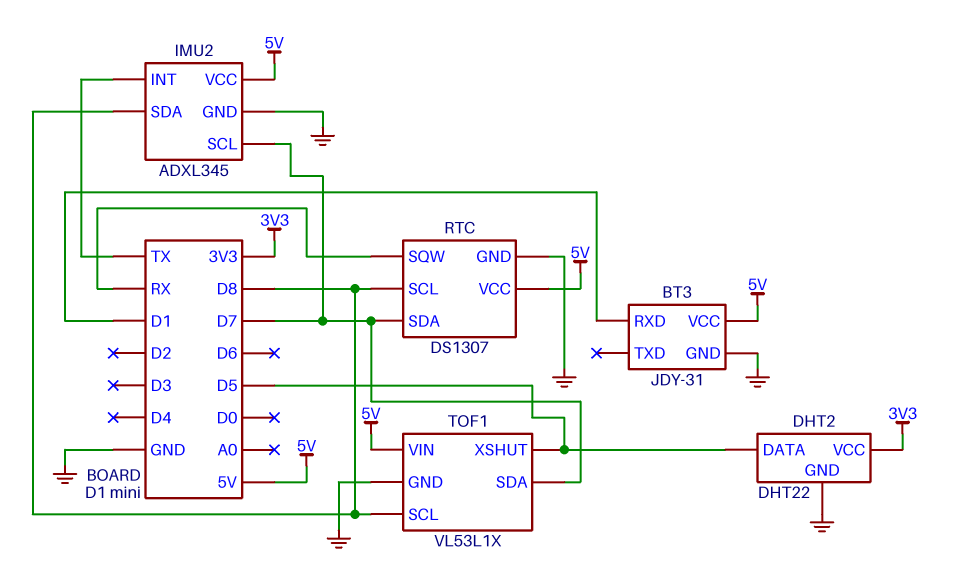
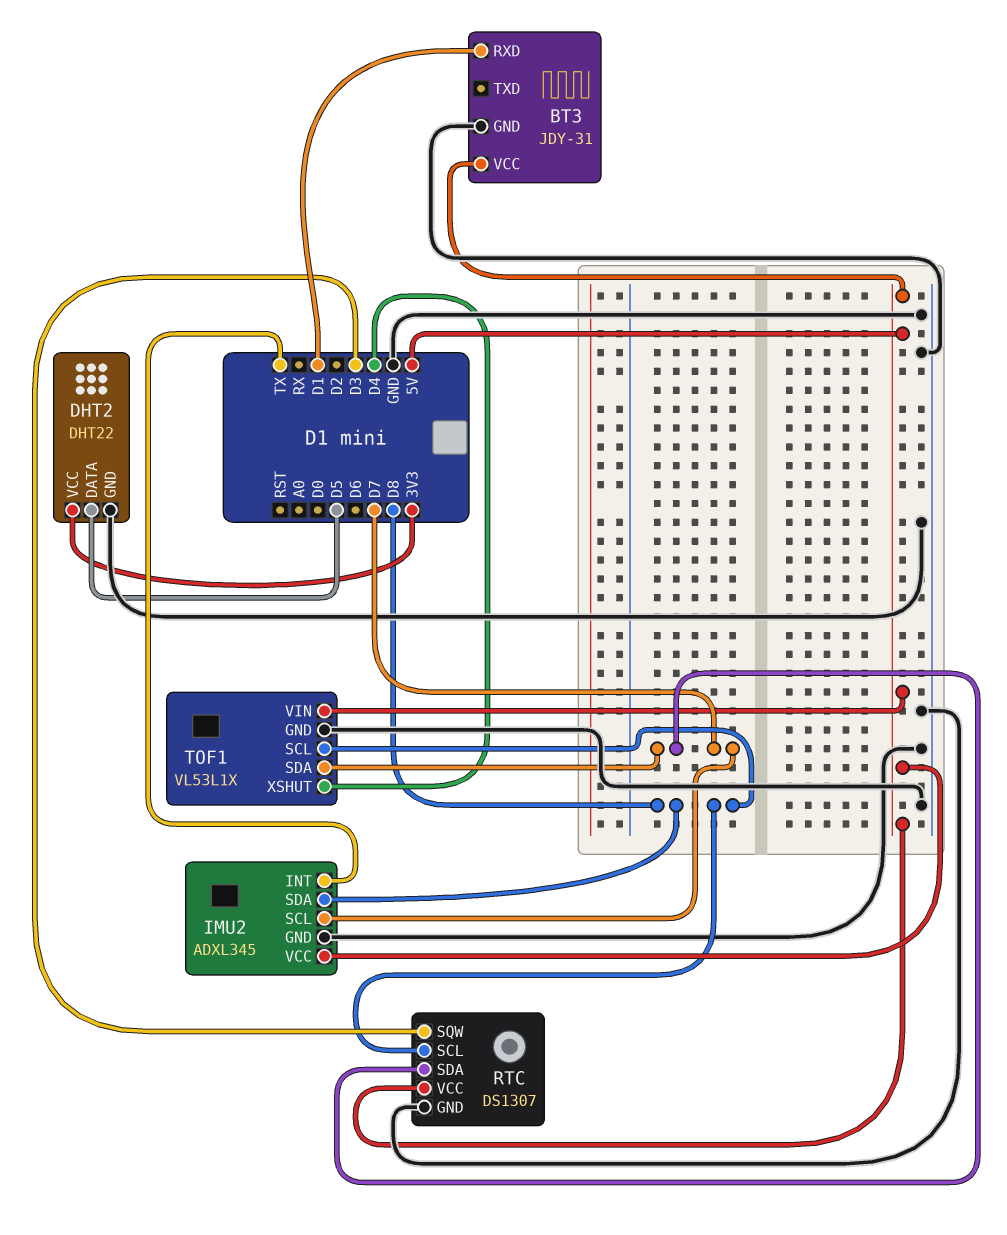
RTC pin SQW: RX -> D3
TOF1 pin XSHUT: D5 -> D4

